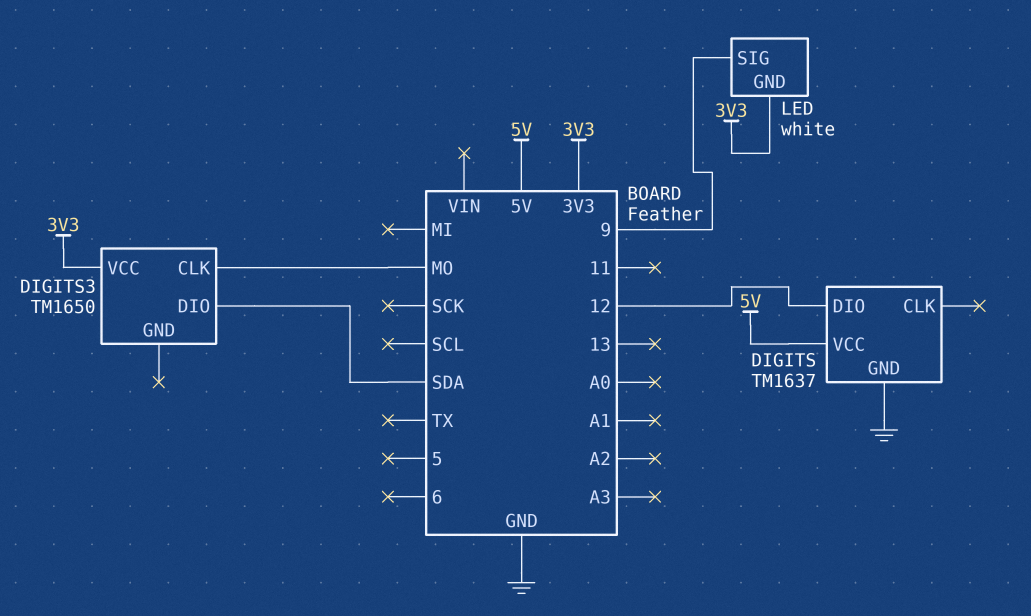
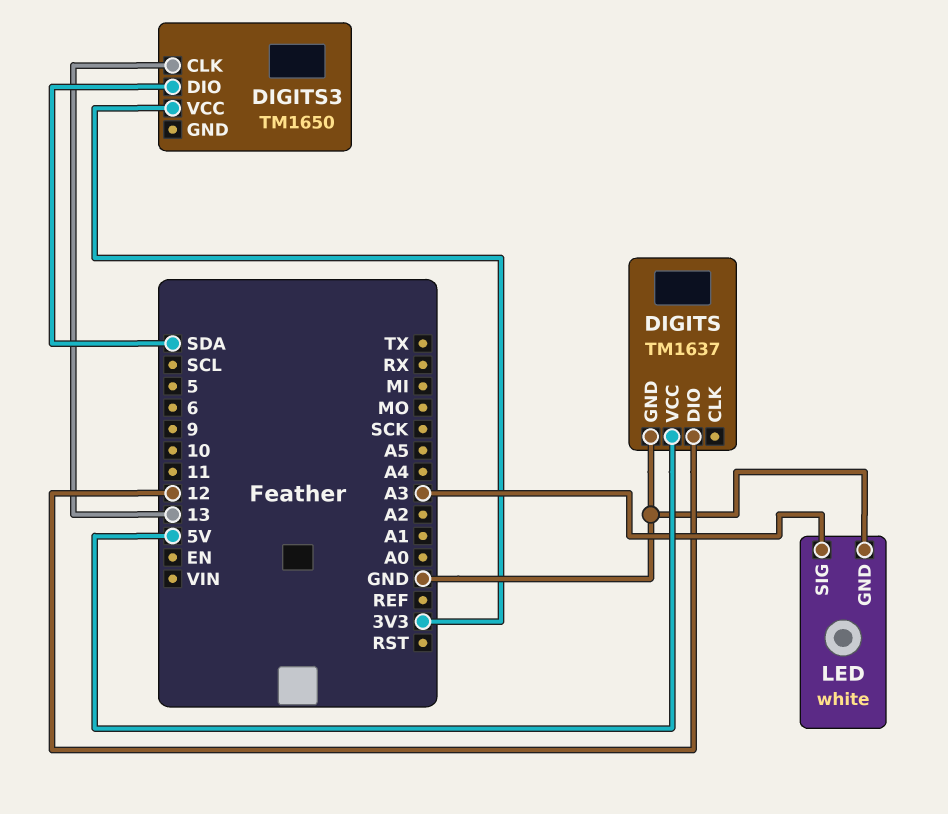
DIGITS3 pin CLK: MO -> 13
LED pin GND: 3V3 -> GND
LED pin SIG: 9 -> A3

